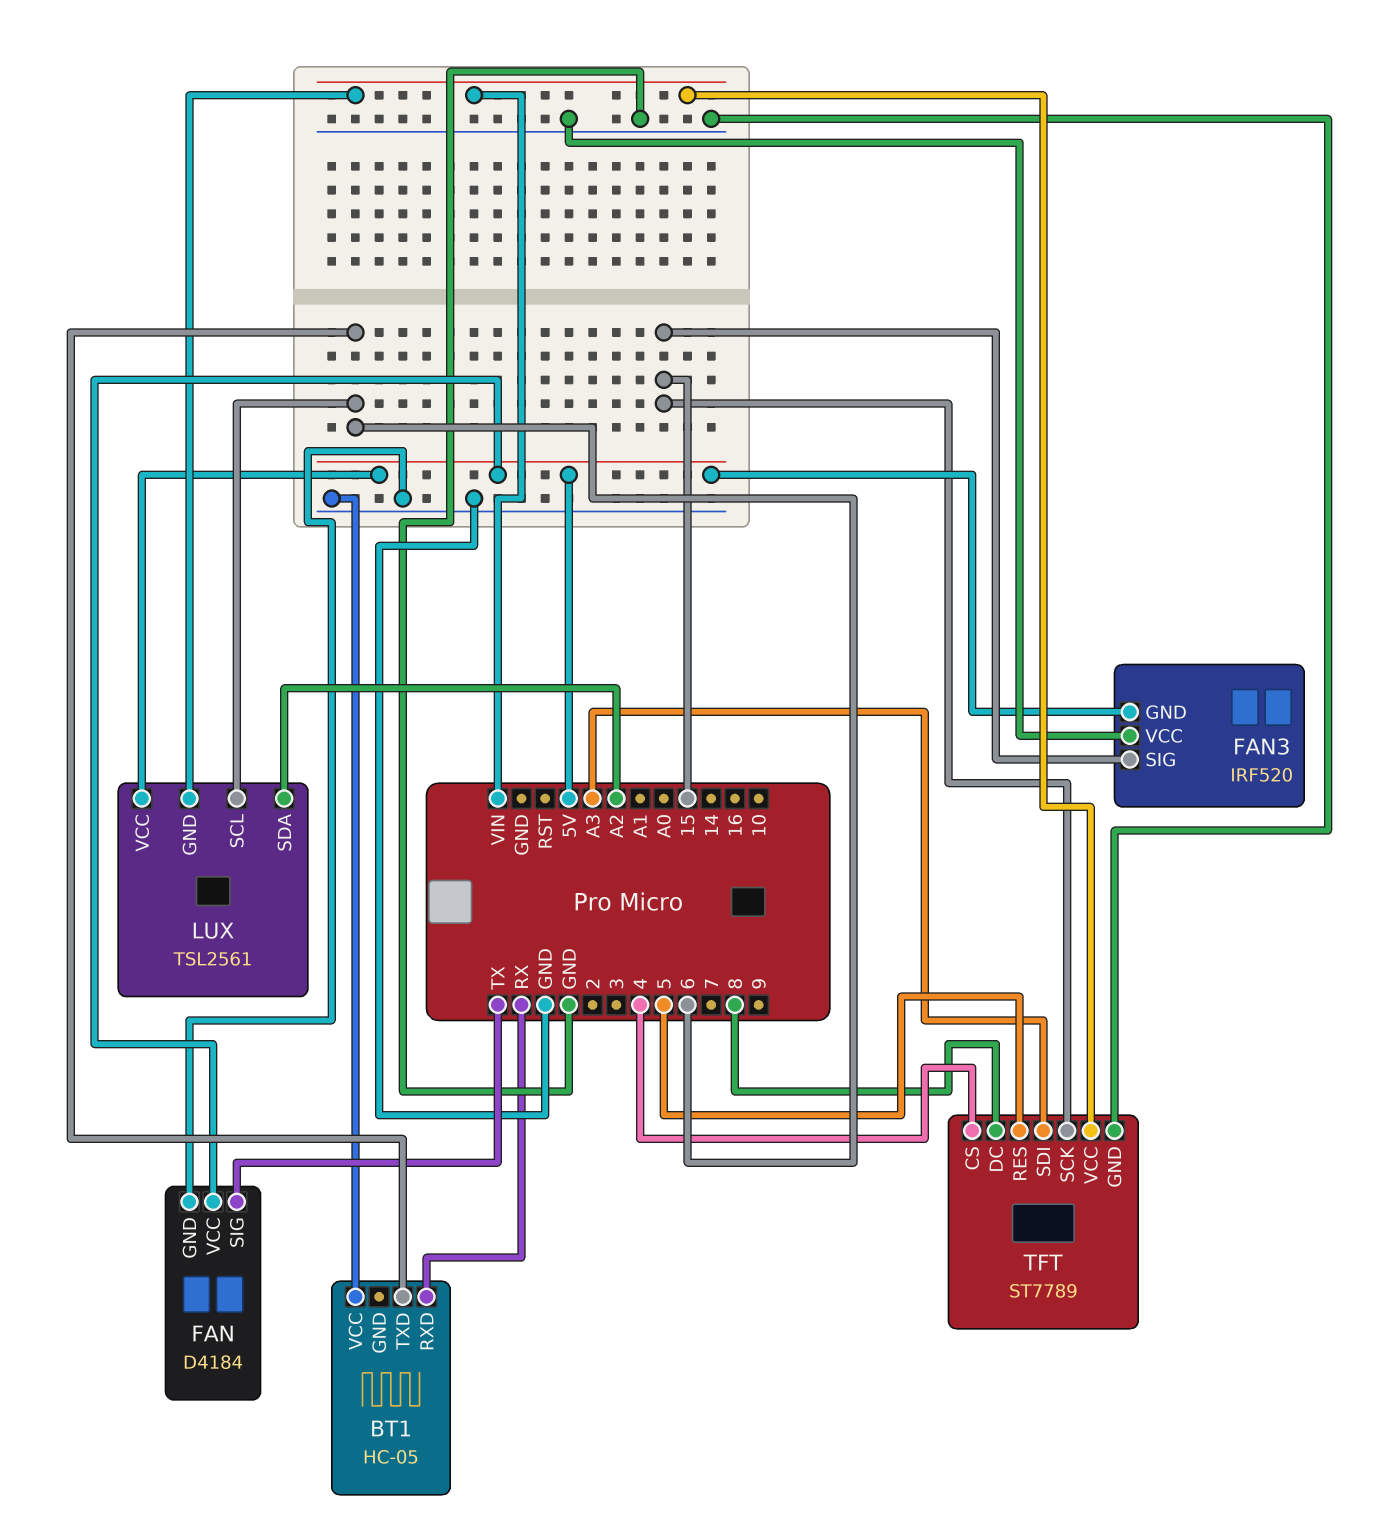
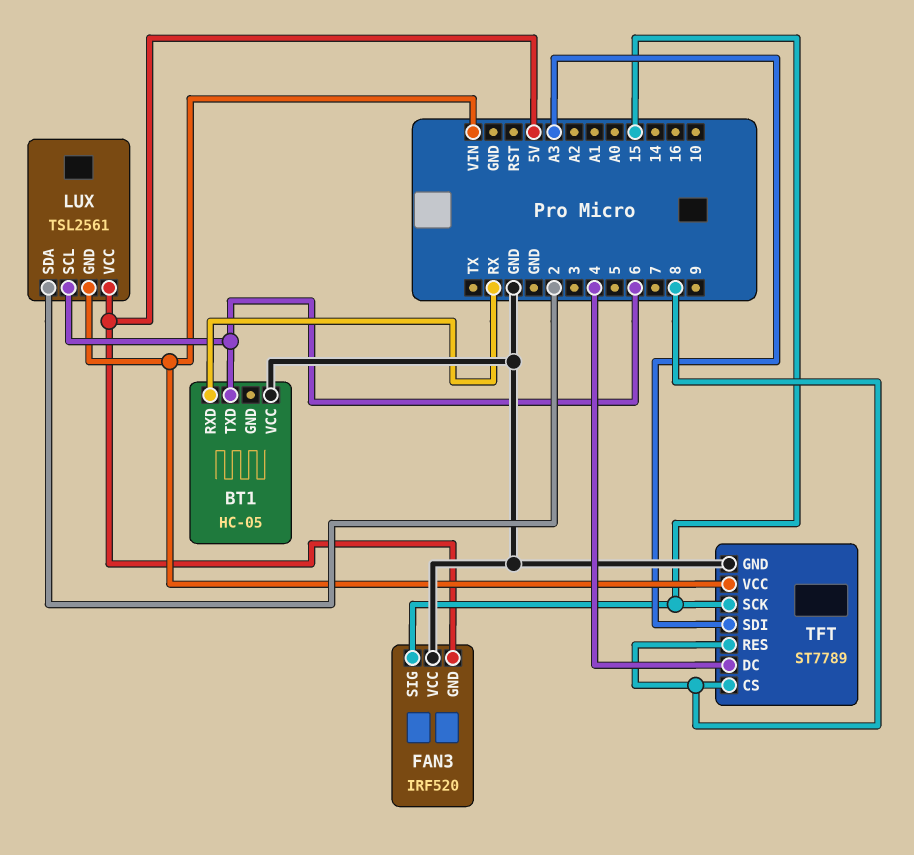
FAN: D4184 -> none
FAN pin GND: GND -> none
FAN pin SIG: TX -> none
FAN pin VCC: 5V -> none
LUX pin SDA: A2 -> 2
TFT pin CS: 4 -> 8
TFT pin DC: 8 -> 4
TFT pin RES: 5 -> 8

